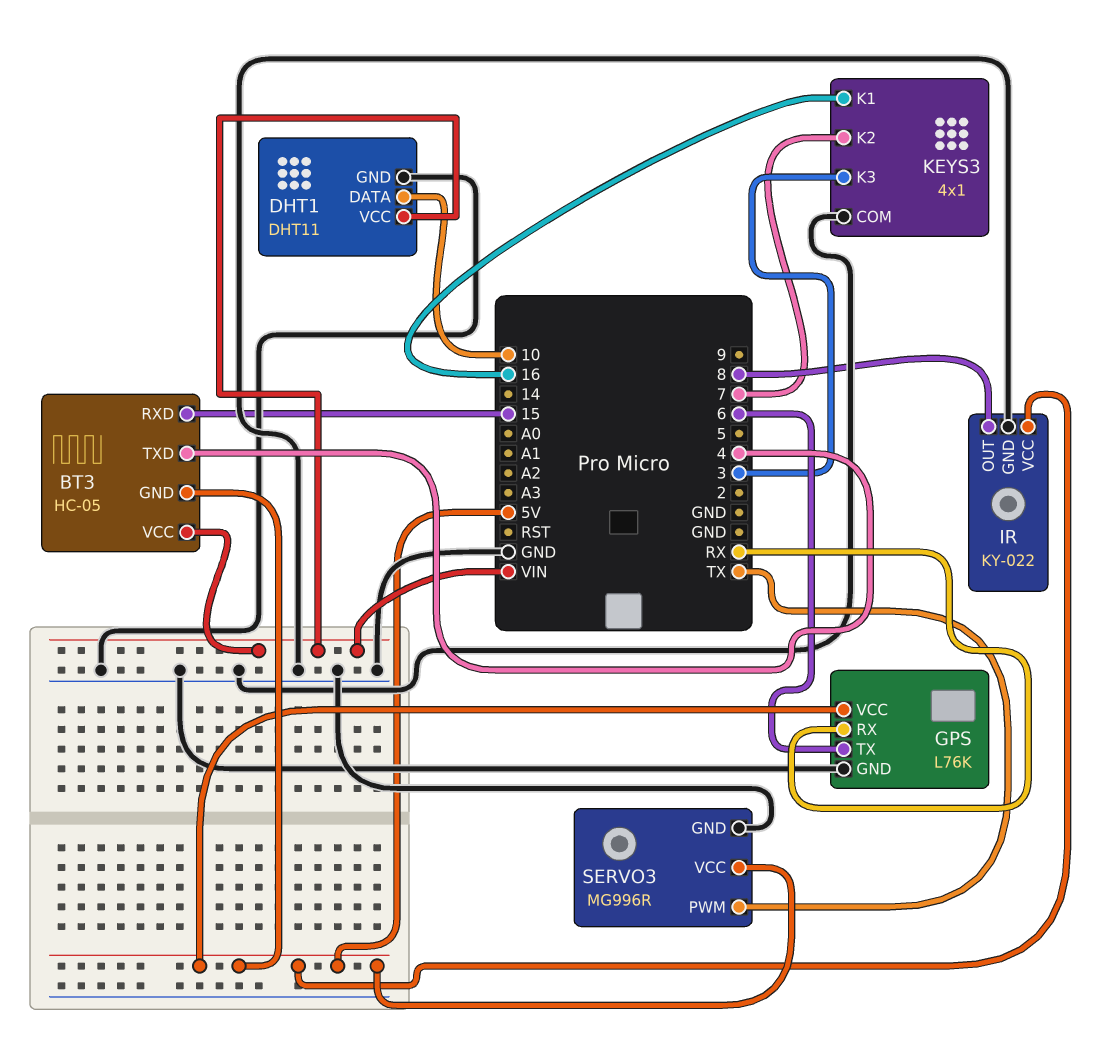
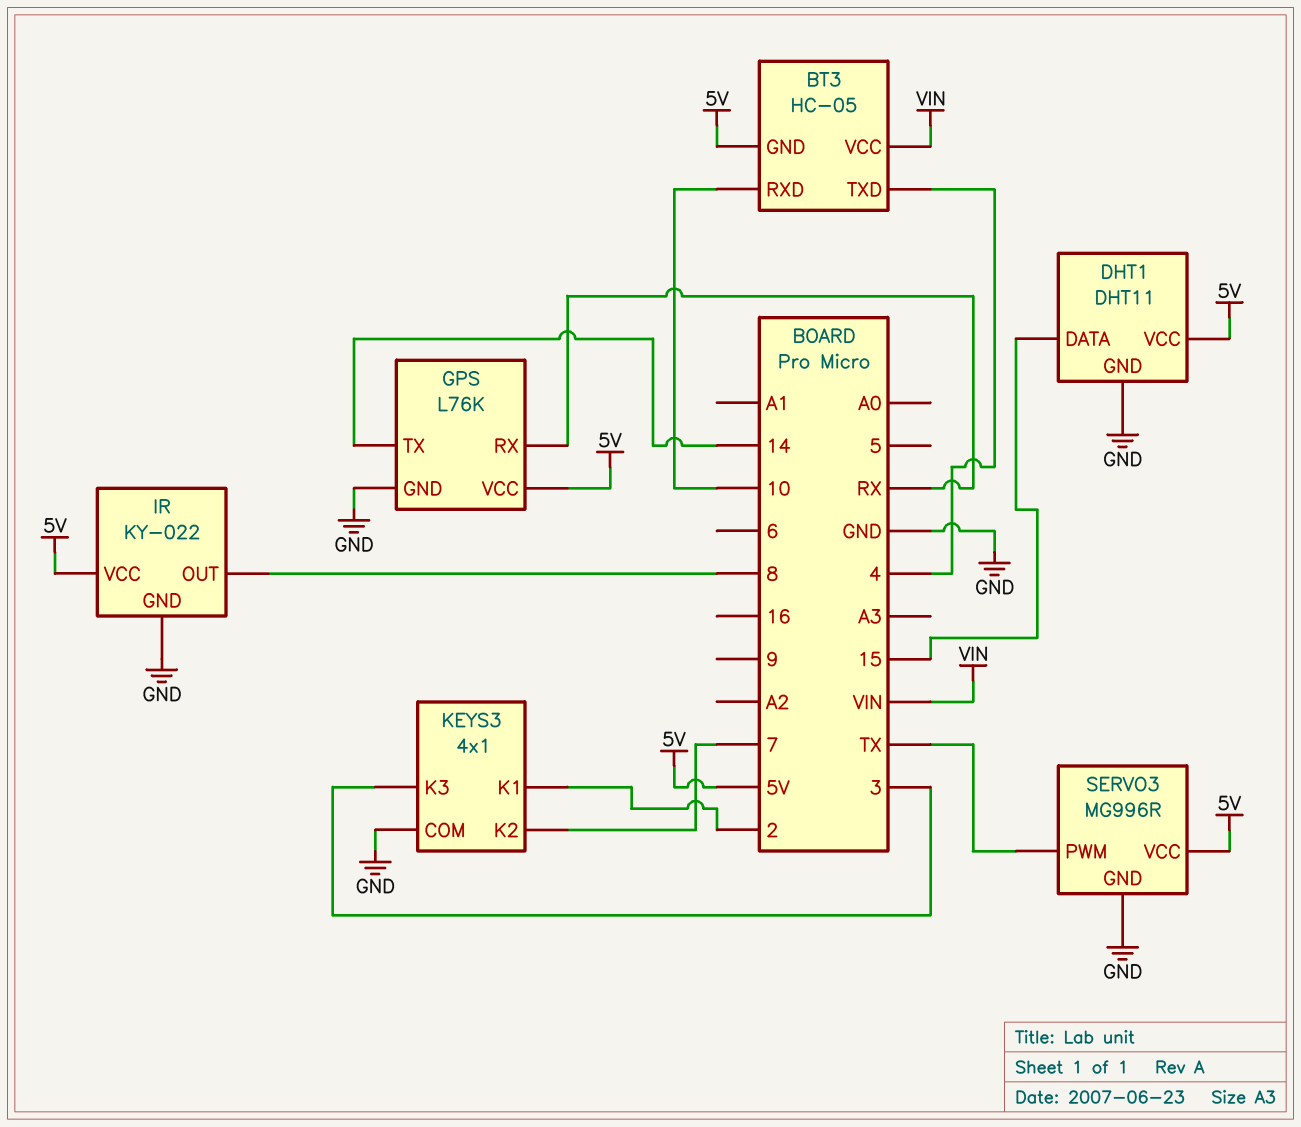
BT3 pin RXD: 15 -> 10
DHT1 pin DATA: 10 -> 15
DHT1 pin VCC: VIN -> 5V
GPS pin TX: 6 -> 14
KEYS3 pin K1: 16 -> 2

